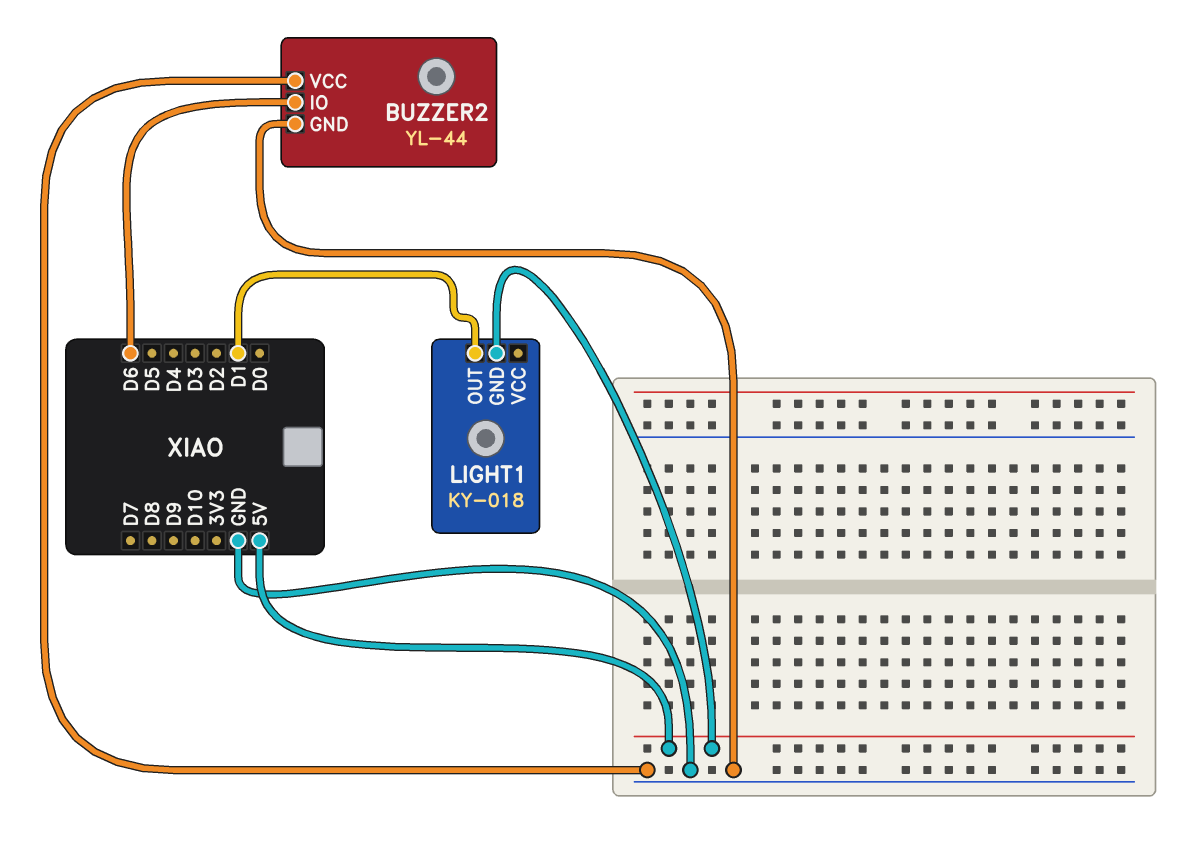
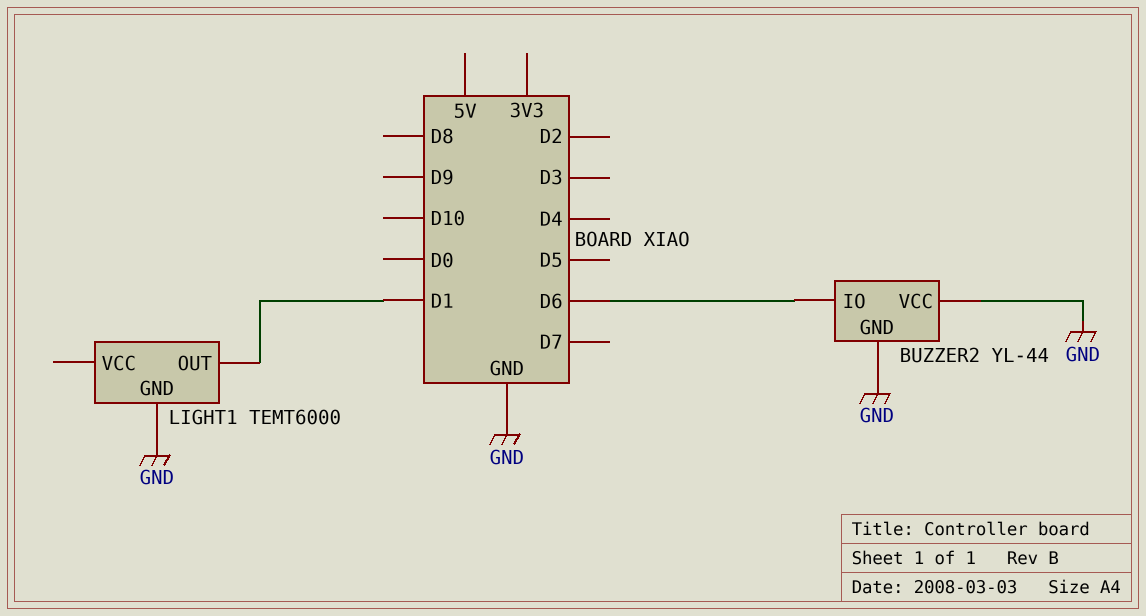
LIGHT1: KY-018 -> TEMT6000
LIGHT1 pin GND: 5V -> GND

